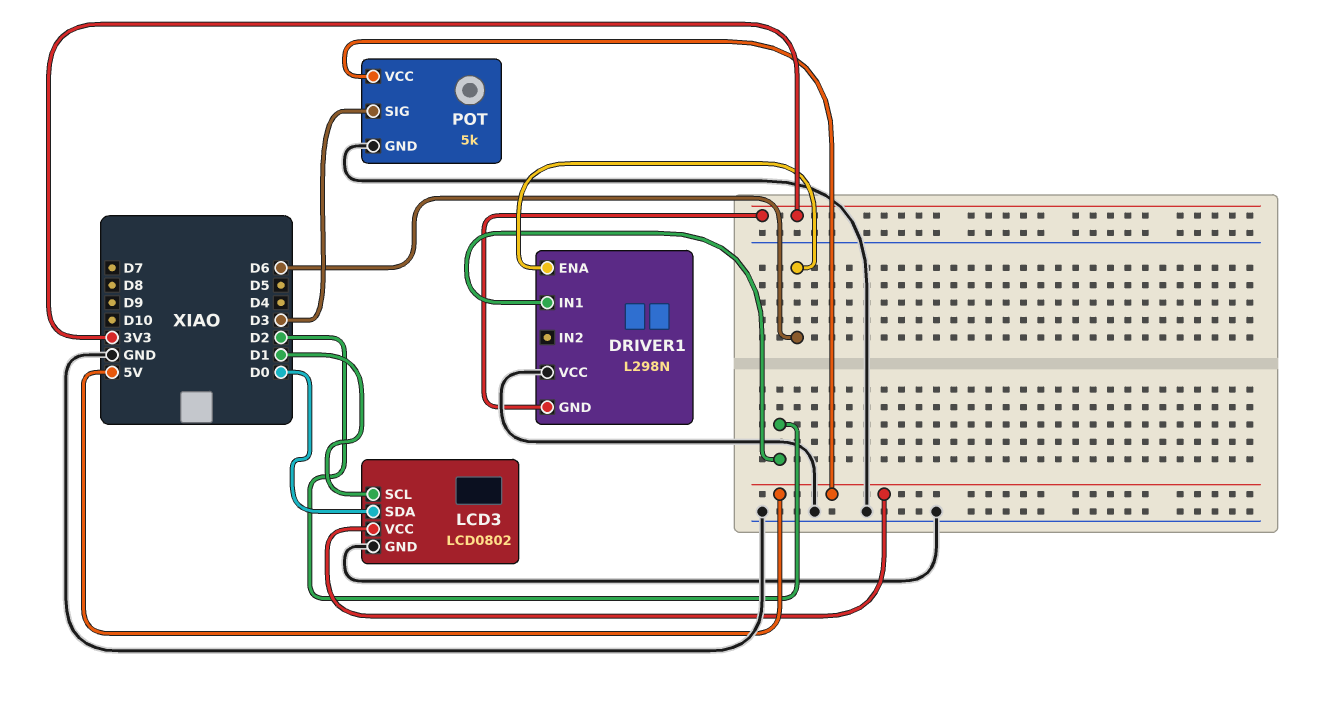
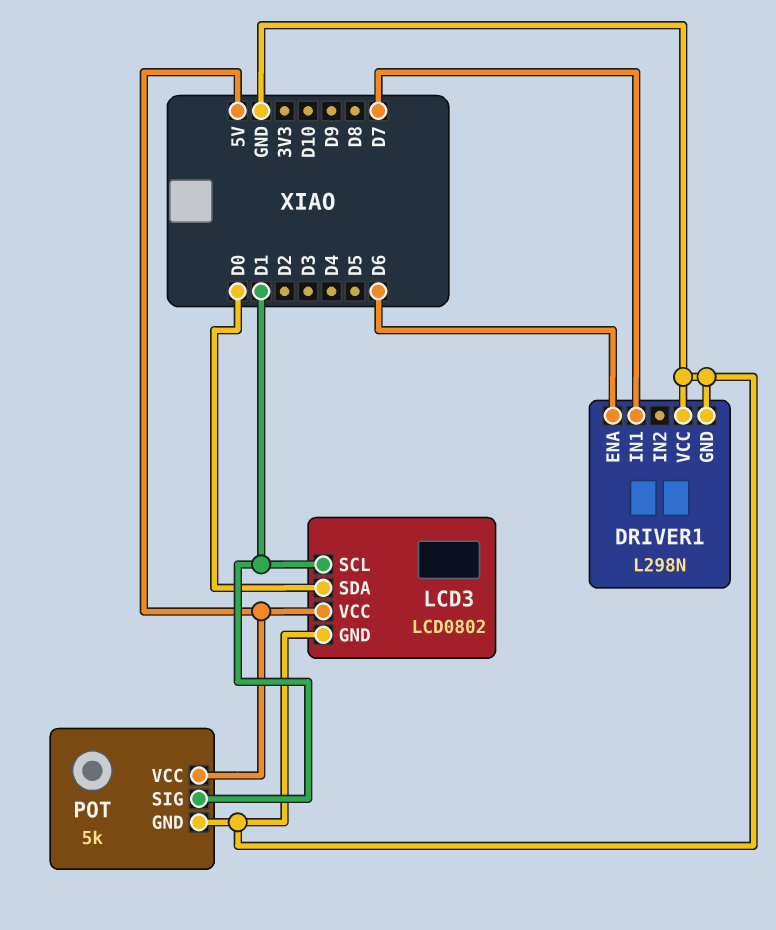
DRIVER1 pin GND: 3V3 -> GND
DRIVER1 pin IN1: D2 -> D7
POT pin SIG: D3 -> D1

